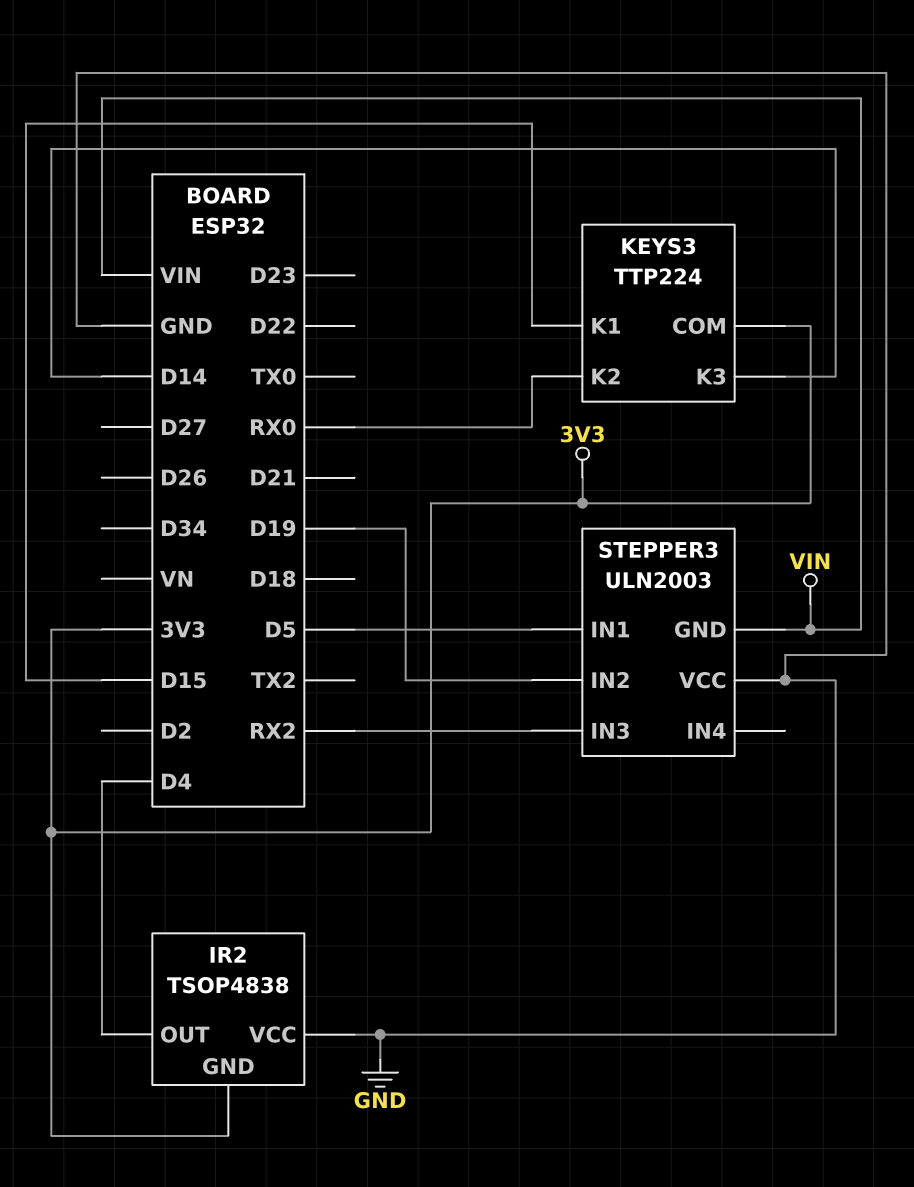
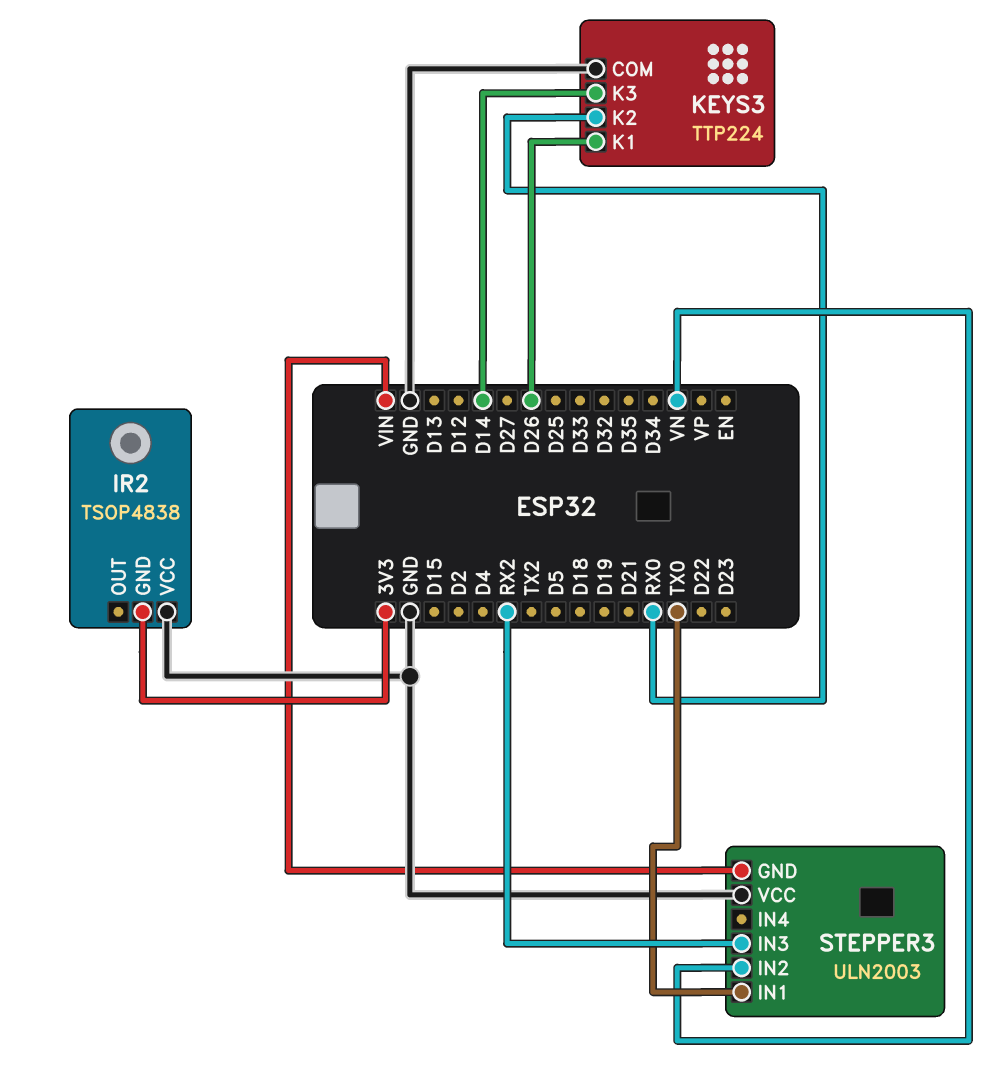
IR2 pin OUT: D4 -> none
KEYS3 pin COM: 3V3 -> GND
KEYS3 pin K1: D15 -> D26
STEPPER3 pin IN1: D5 -> TX0
STEPPER3 pin IN2: D19 -> VN

